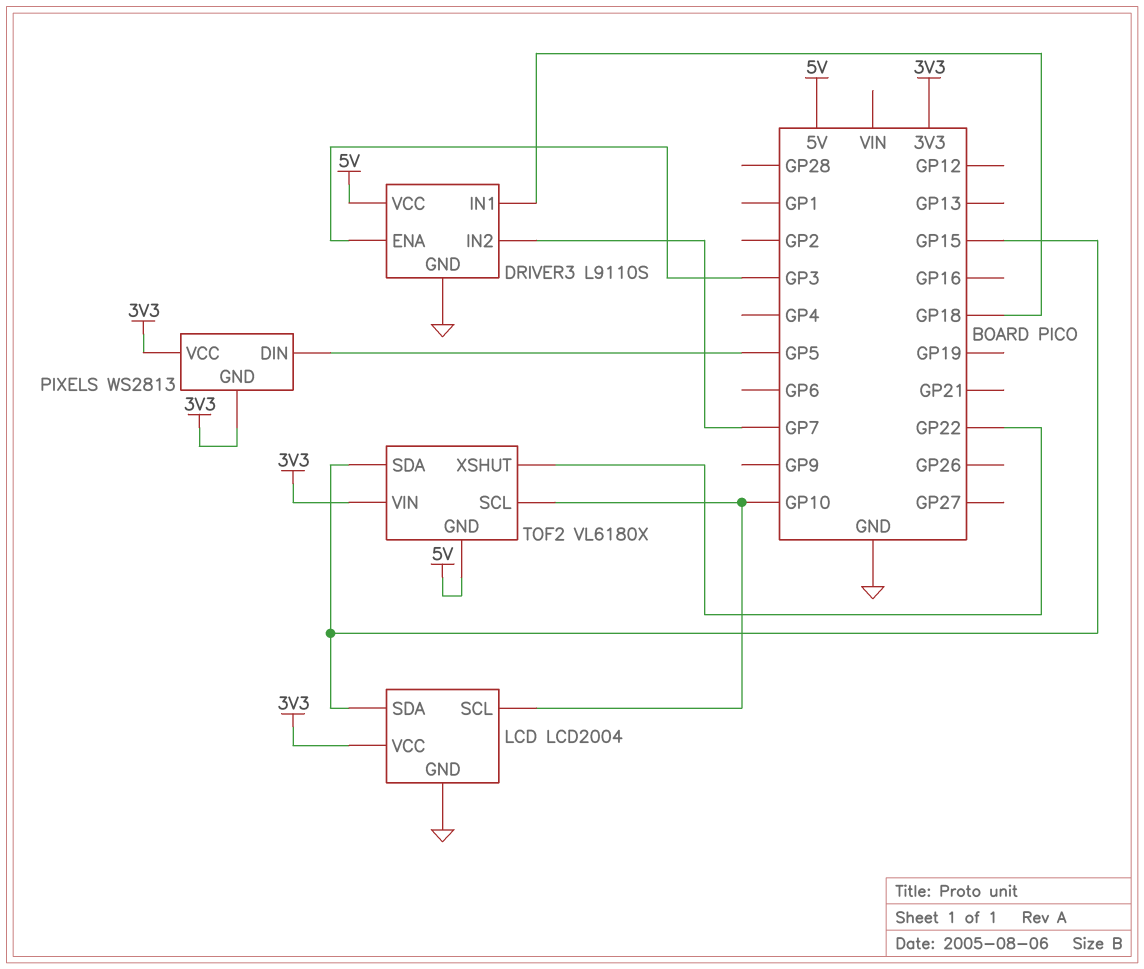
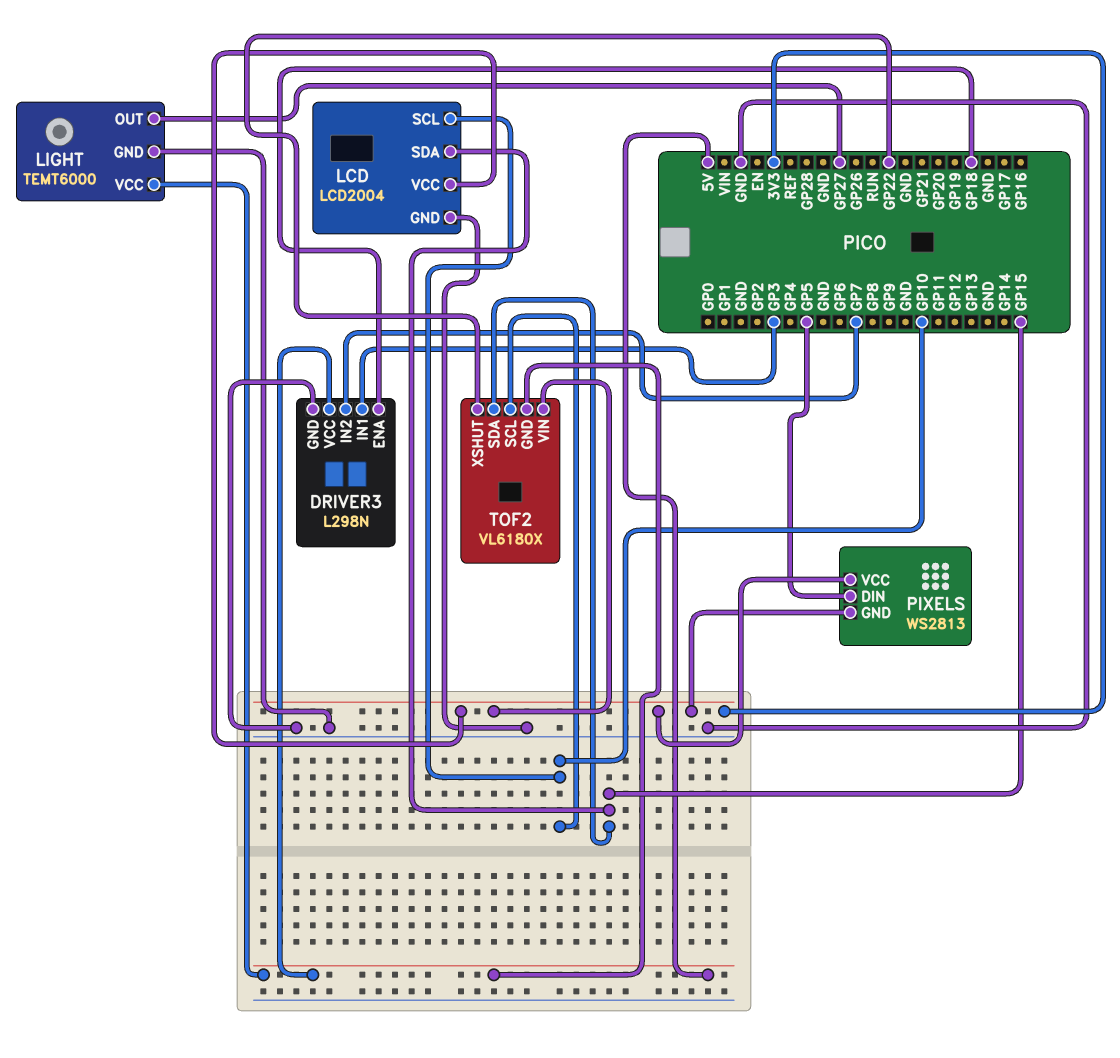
DRIVER3: L9110S -> L298N
DRIVER3 pin ENA: GP3 -> GP18
DRIVER3 pin IN1: GP18 -> GP3
LIGHT: none -> TEMT6000
LIGHT pin GND: none -> GND
LIGHT pin OUT: none -> GP27
LIGHT pin VCC: none -> 5V

